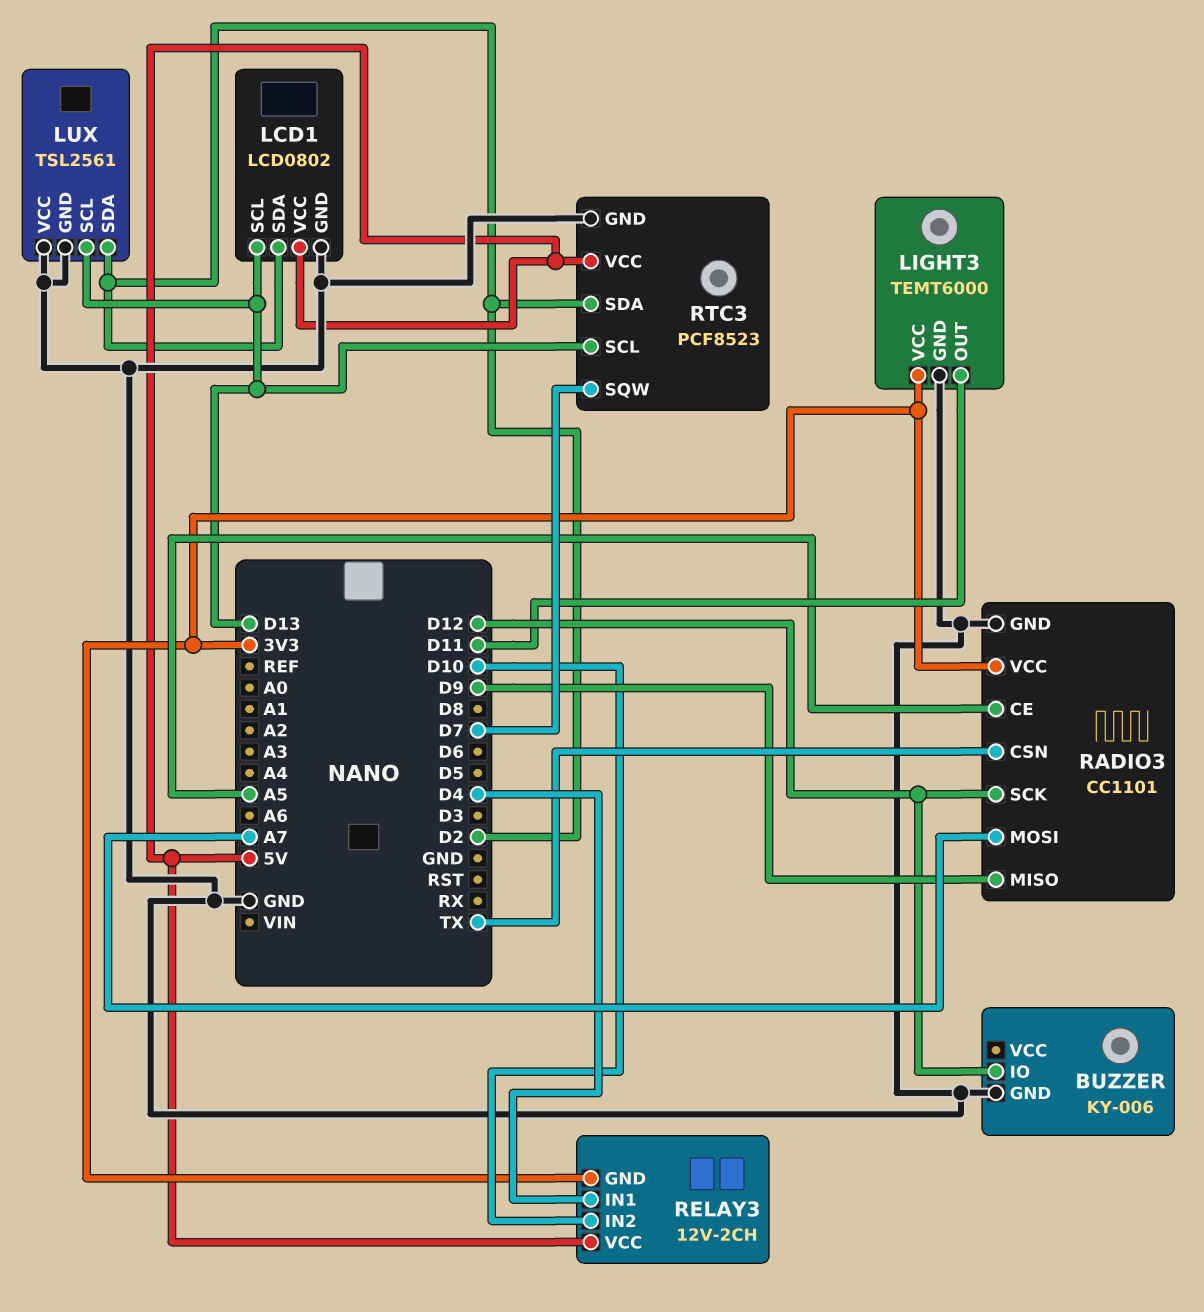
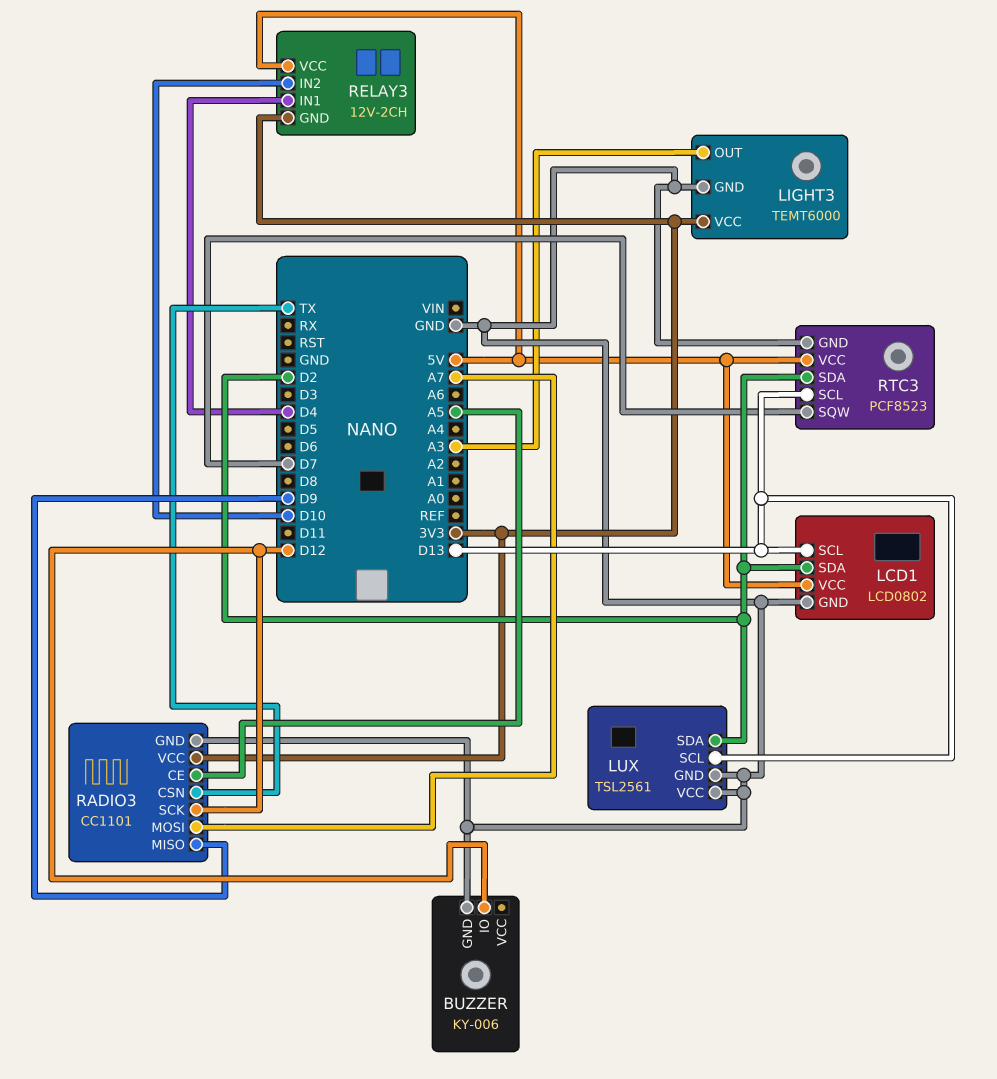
LIGHT3 pin OUT: D11 -> A3

